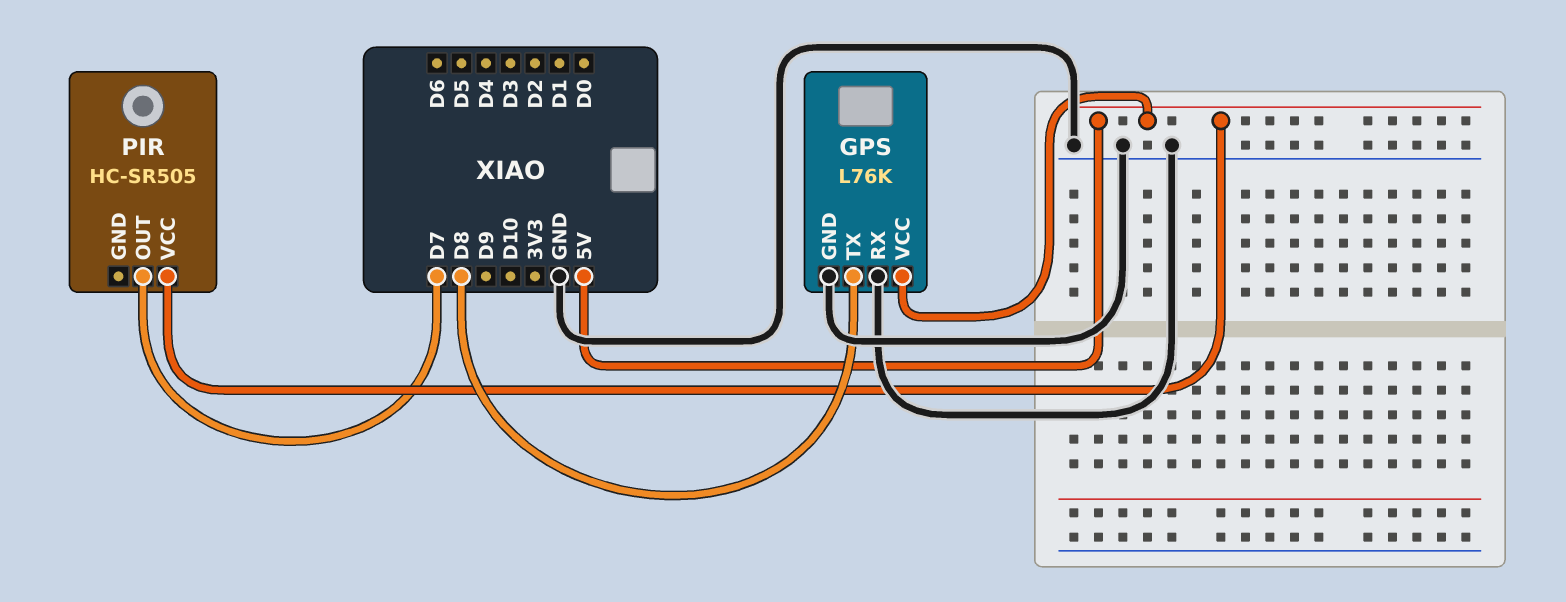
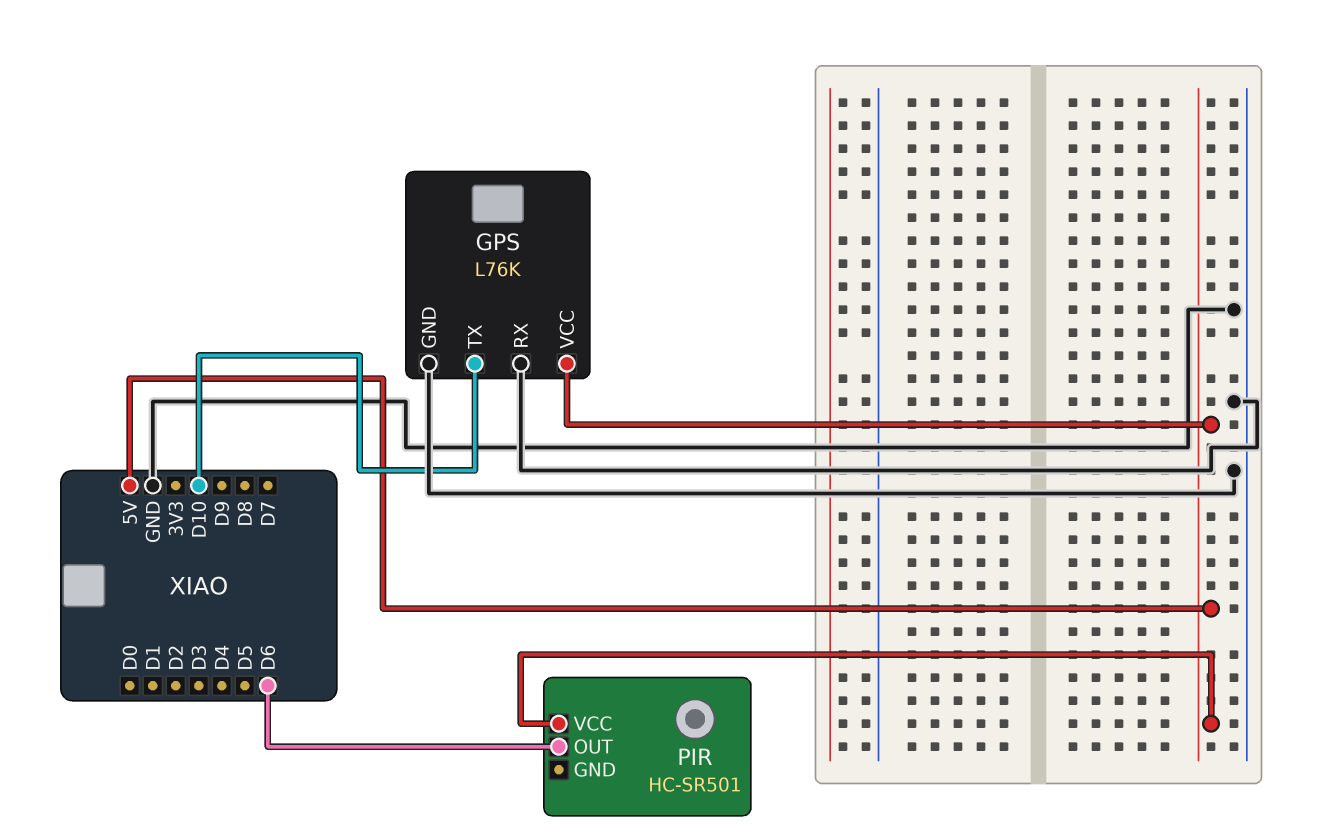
GPS pin TX: D8 -> D10
PIR: HC-SR505 -> HC-SR501
PIR pin OUT: D7 -> D6

